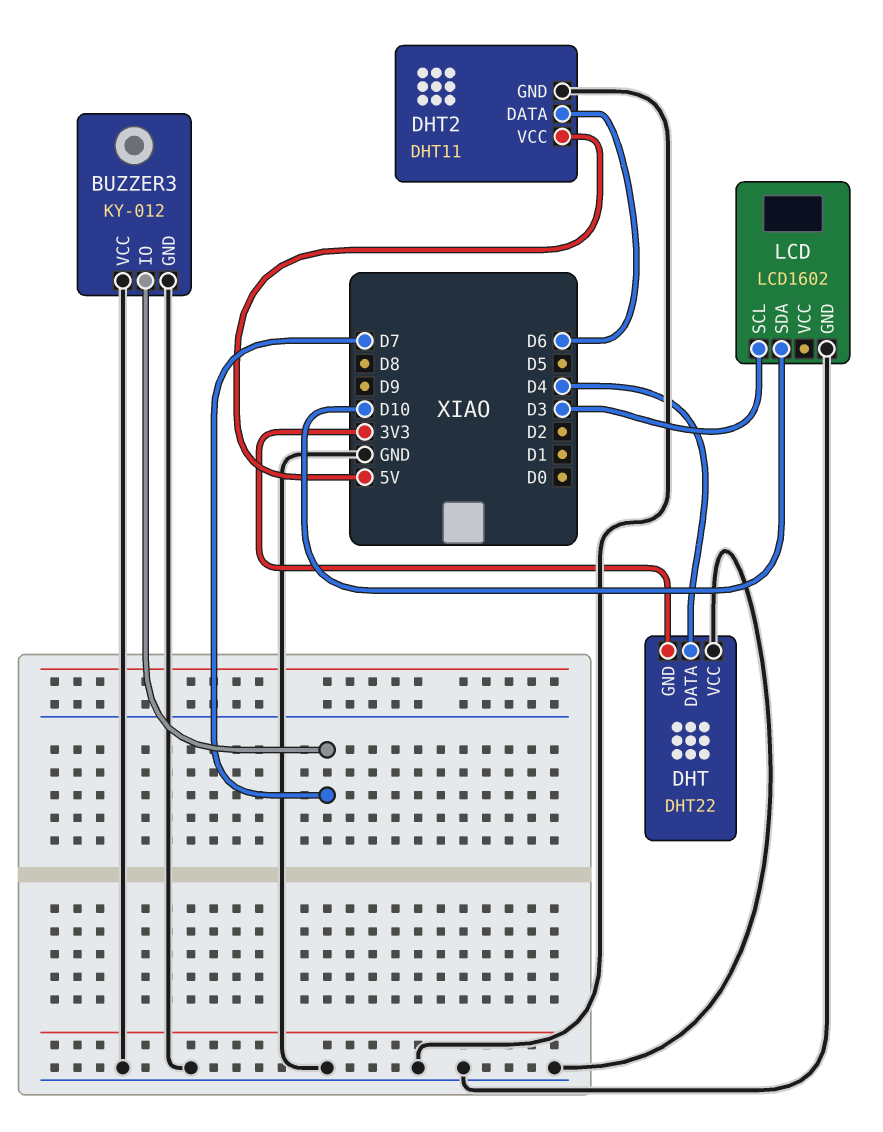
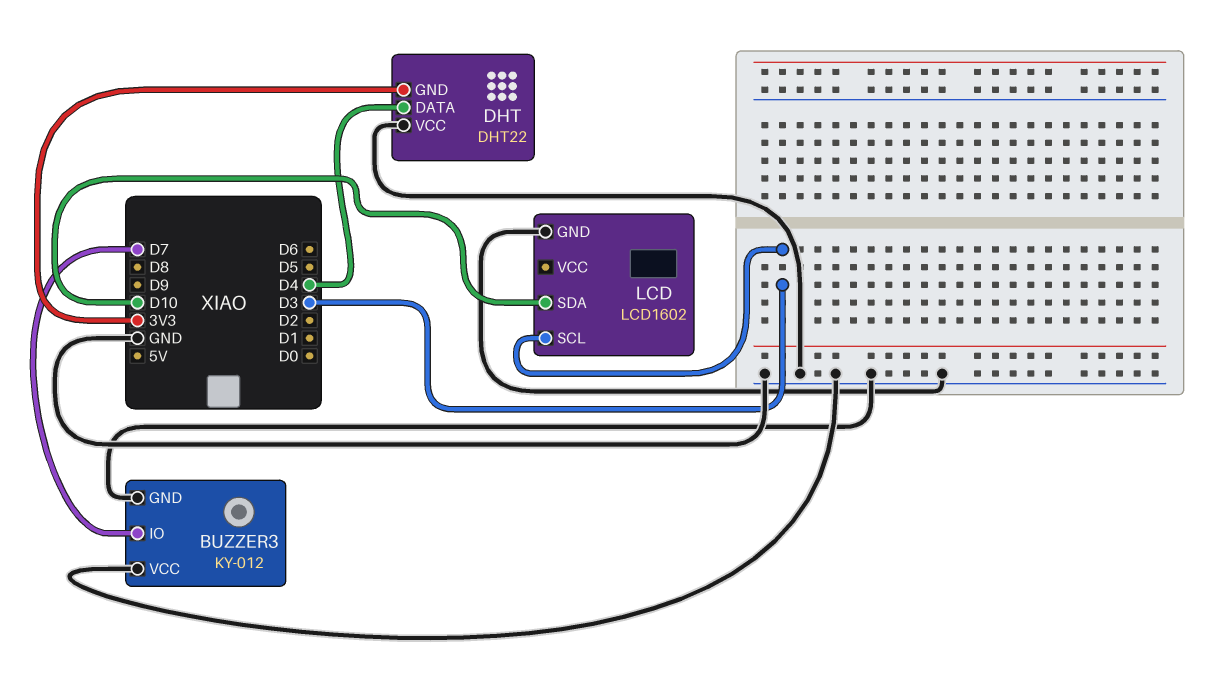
DHT2: DHT11 -> none
DHT2 pin DATA: D6 -> none
DHT2 pin GND: GND -> none
DHT2 pin VCC: 5V -> none

